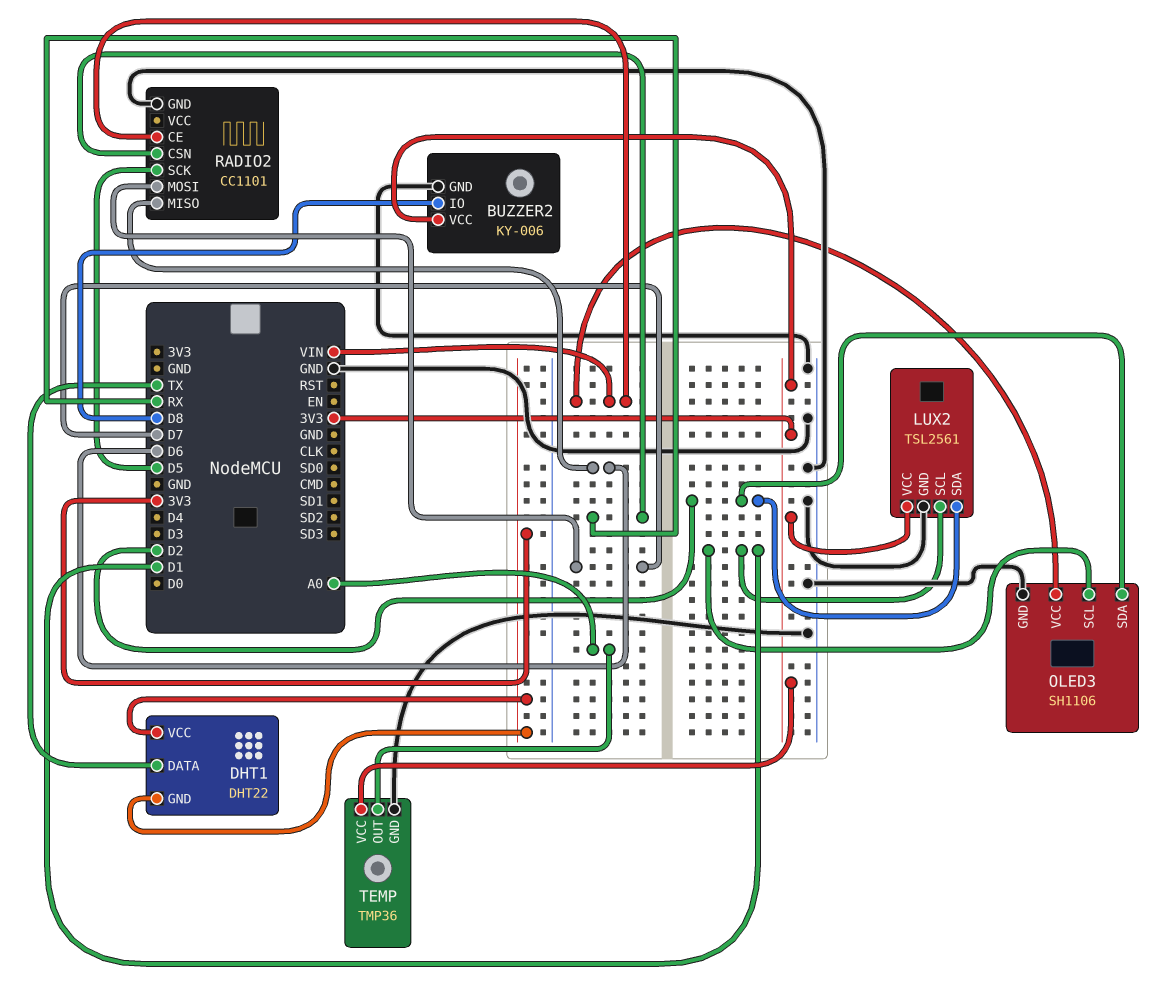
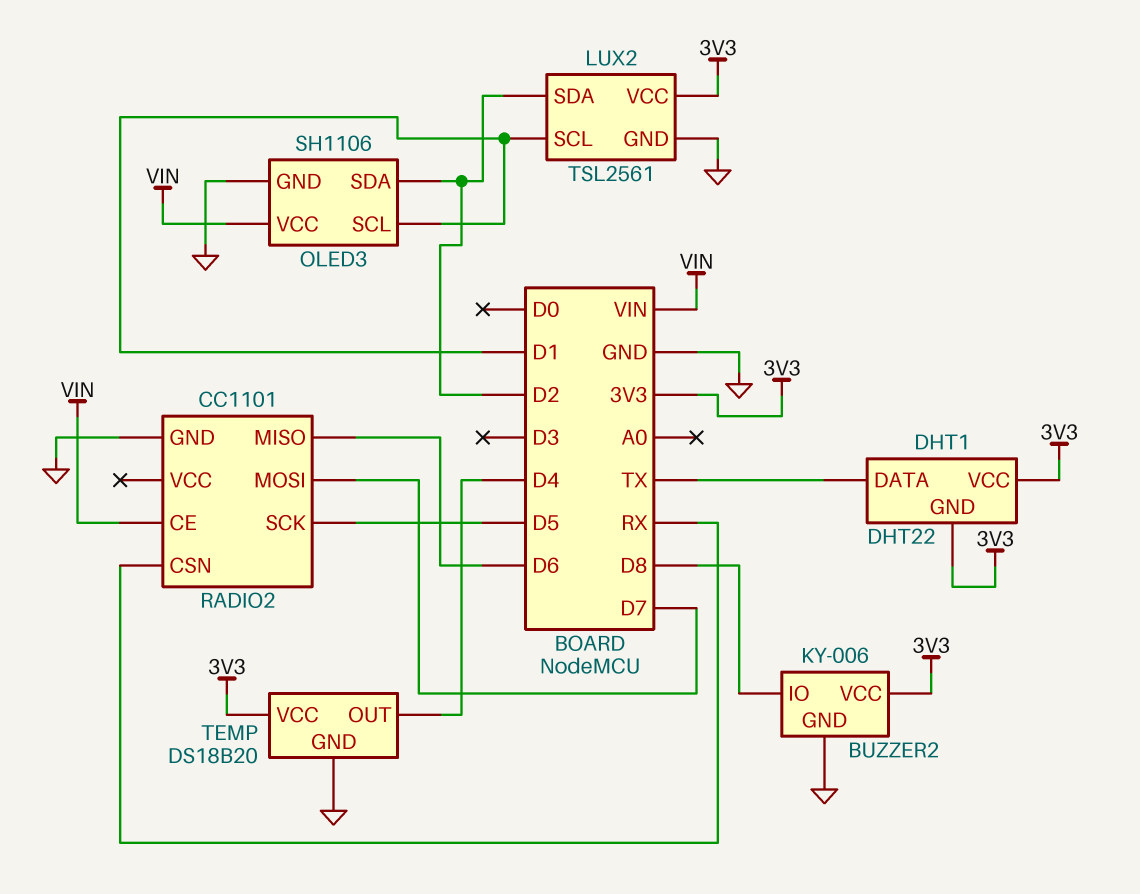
TEMP: TMP36 -> DS18B20
TEMP pin OUT: A0 -> D4

